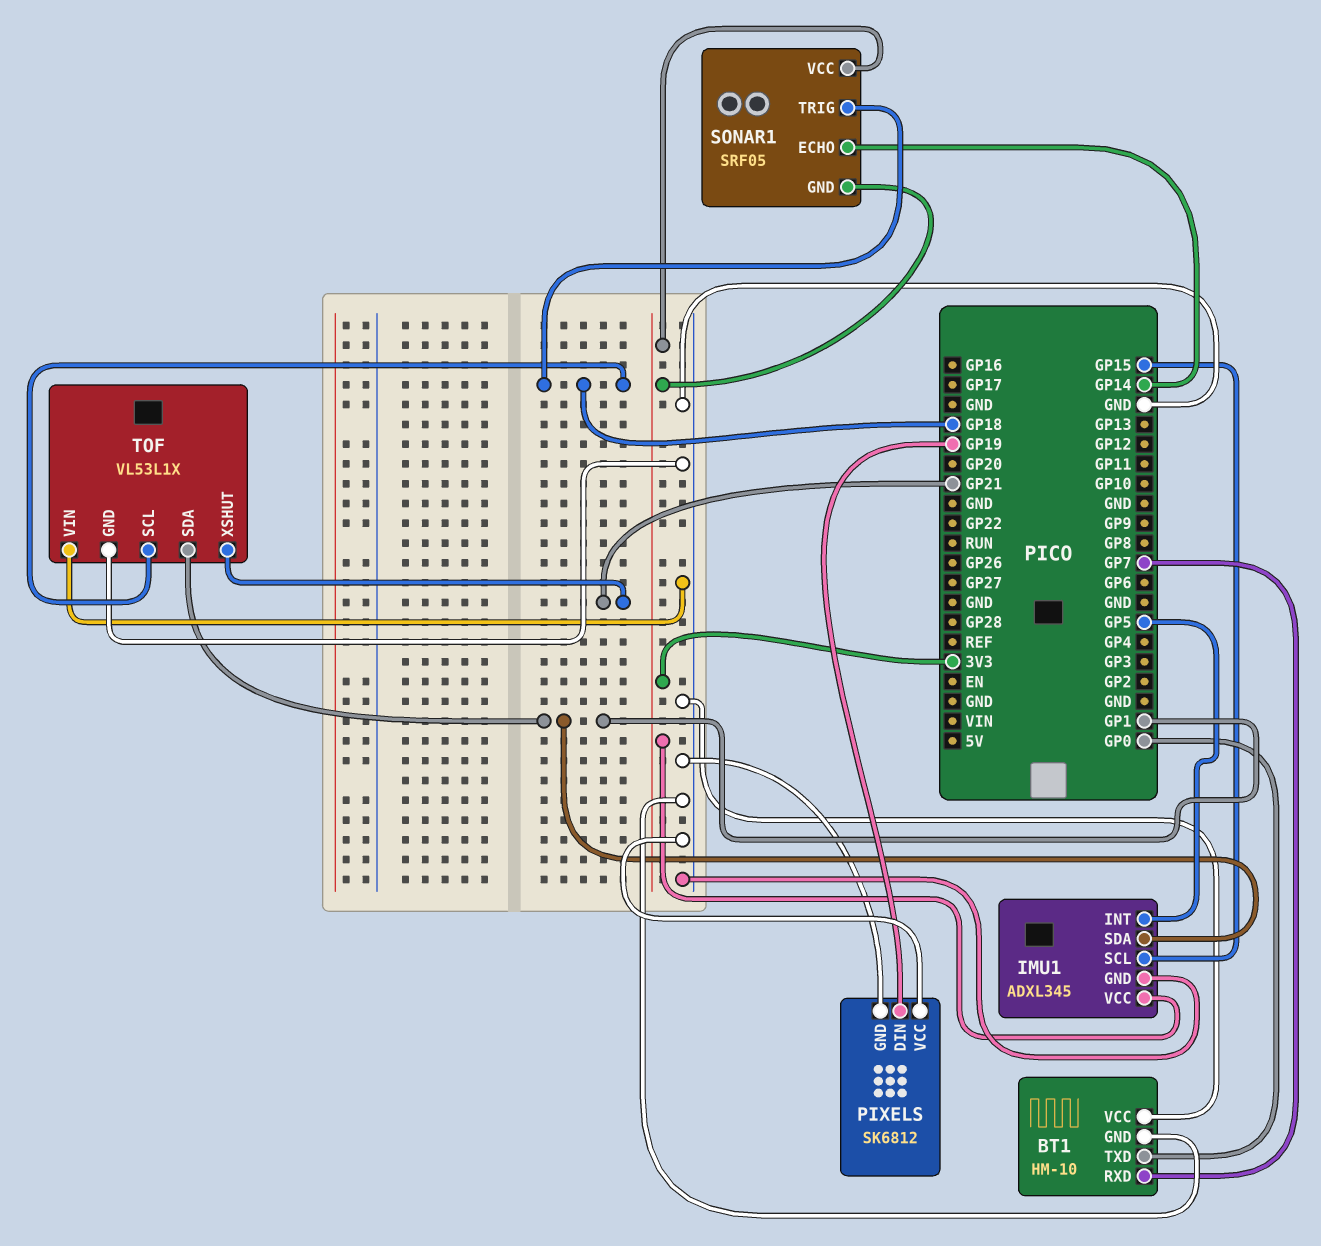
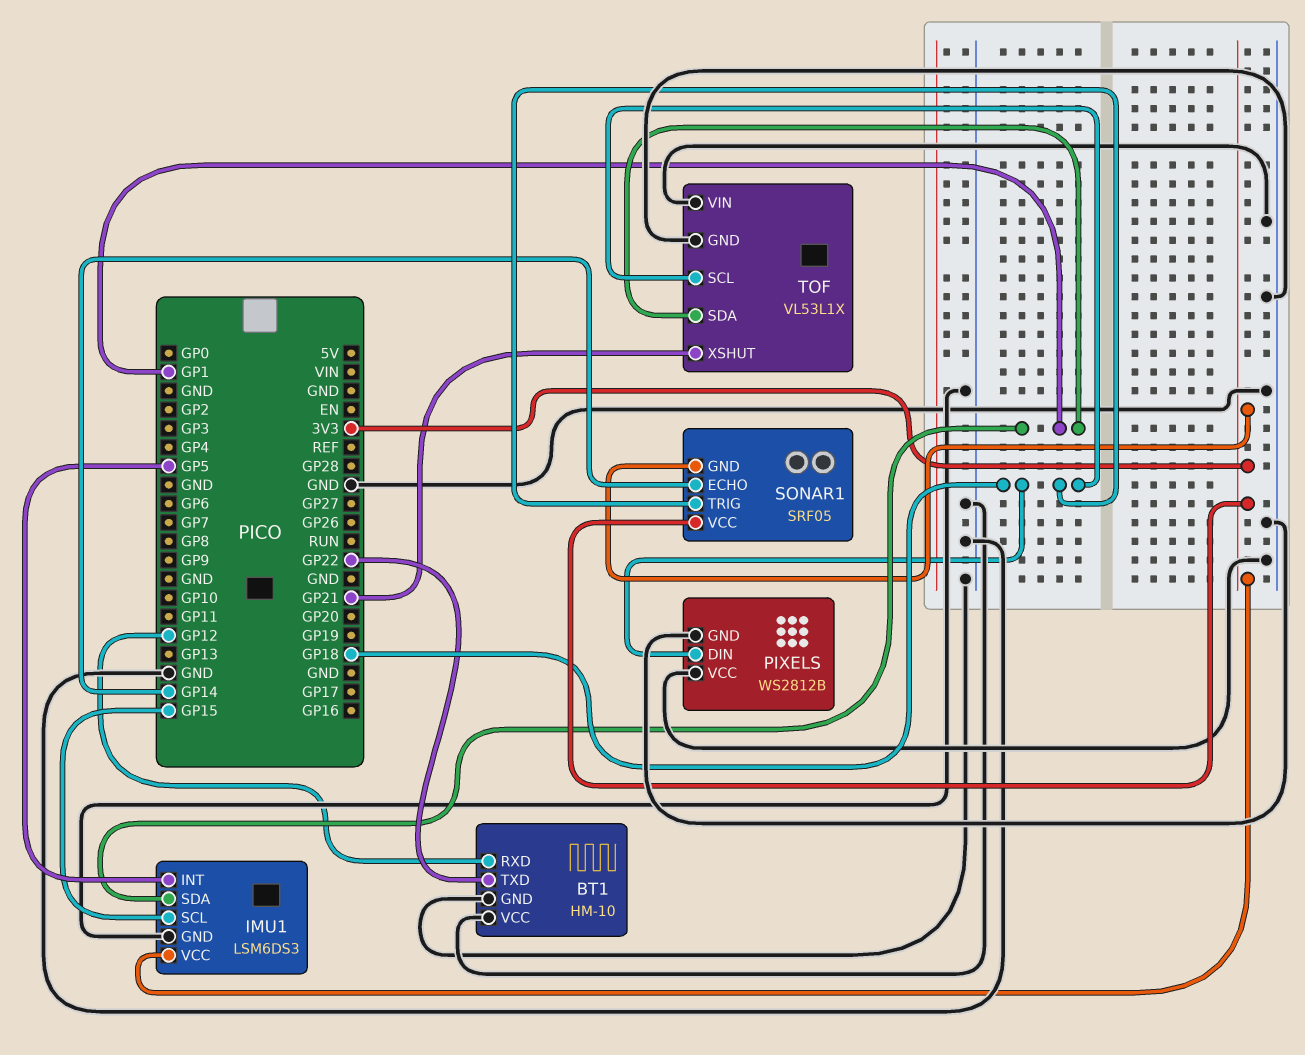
BT1 pin RXD: GP7 -> GP12
BT1 pin TXD: GP0 -> GP22
IMU1: ADXL345 -> LSM6DS3
PIXELS: SK6812 -> WS2812B
PIXELS pin DIN: GP19 -> GP18

